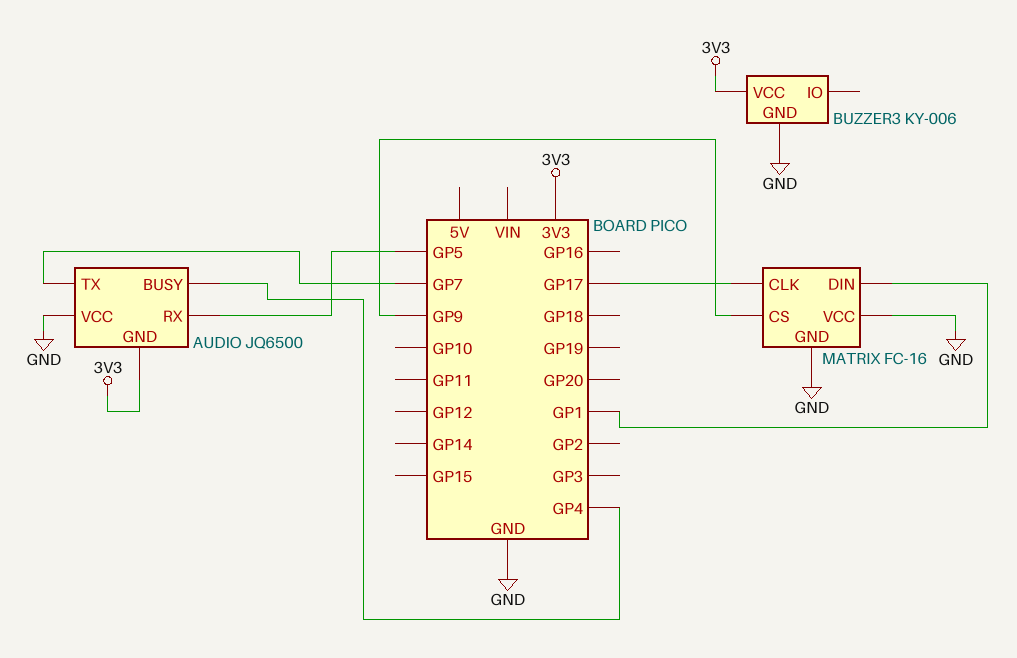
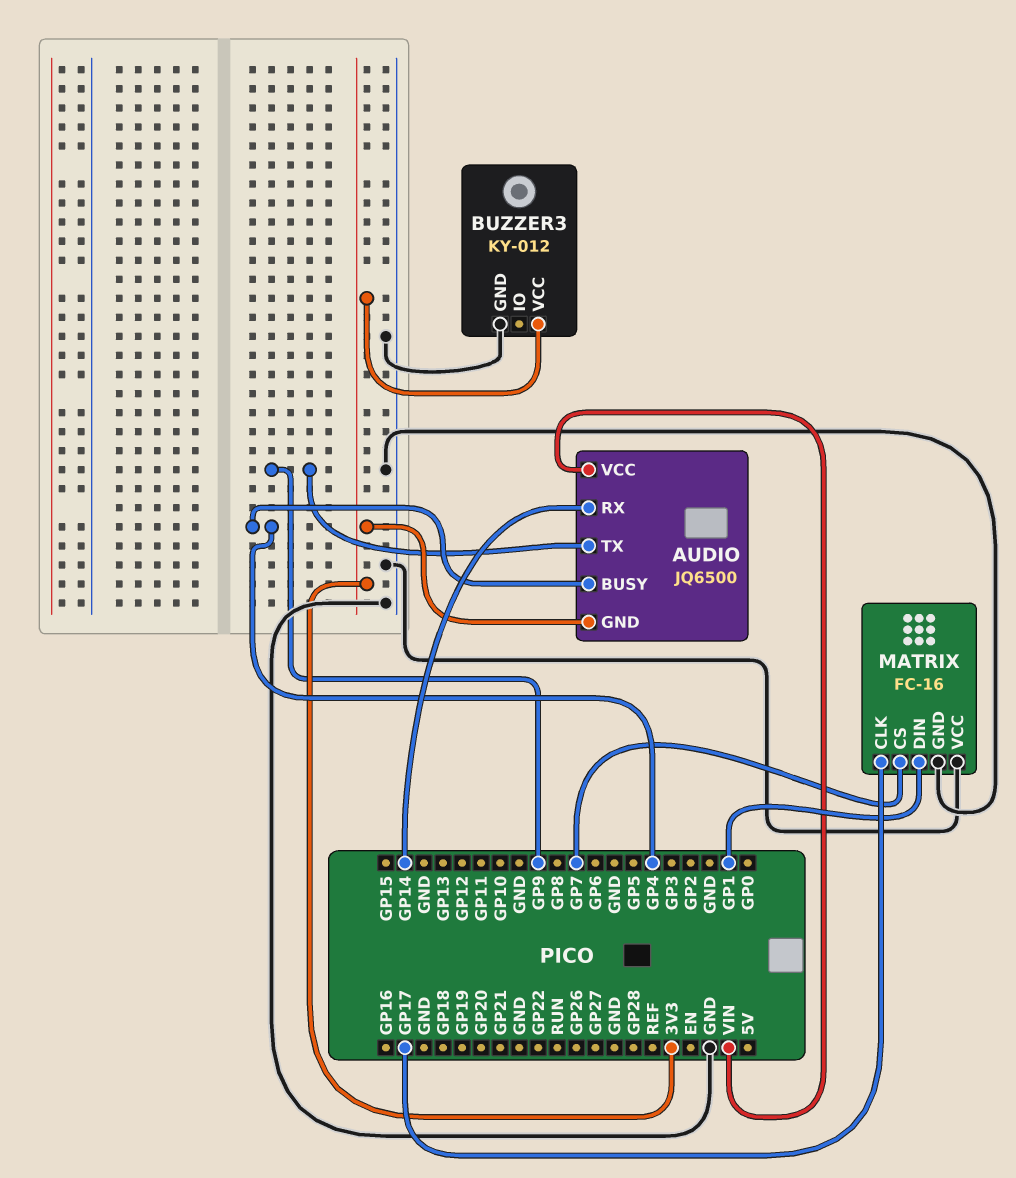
AUDIO pin RX: GP5 -> GP14
AUDIO pin TX: GP7 -> GP9
AUDIO pin VCC: GND -> VIN
BUZZER3: KY-006 -> KY-012
MATRIX pin CS: GP9 -> GP7

